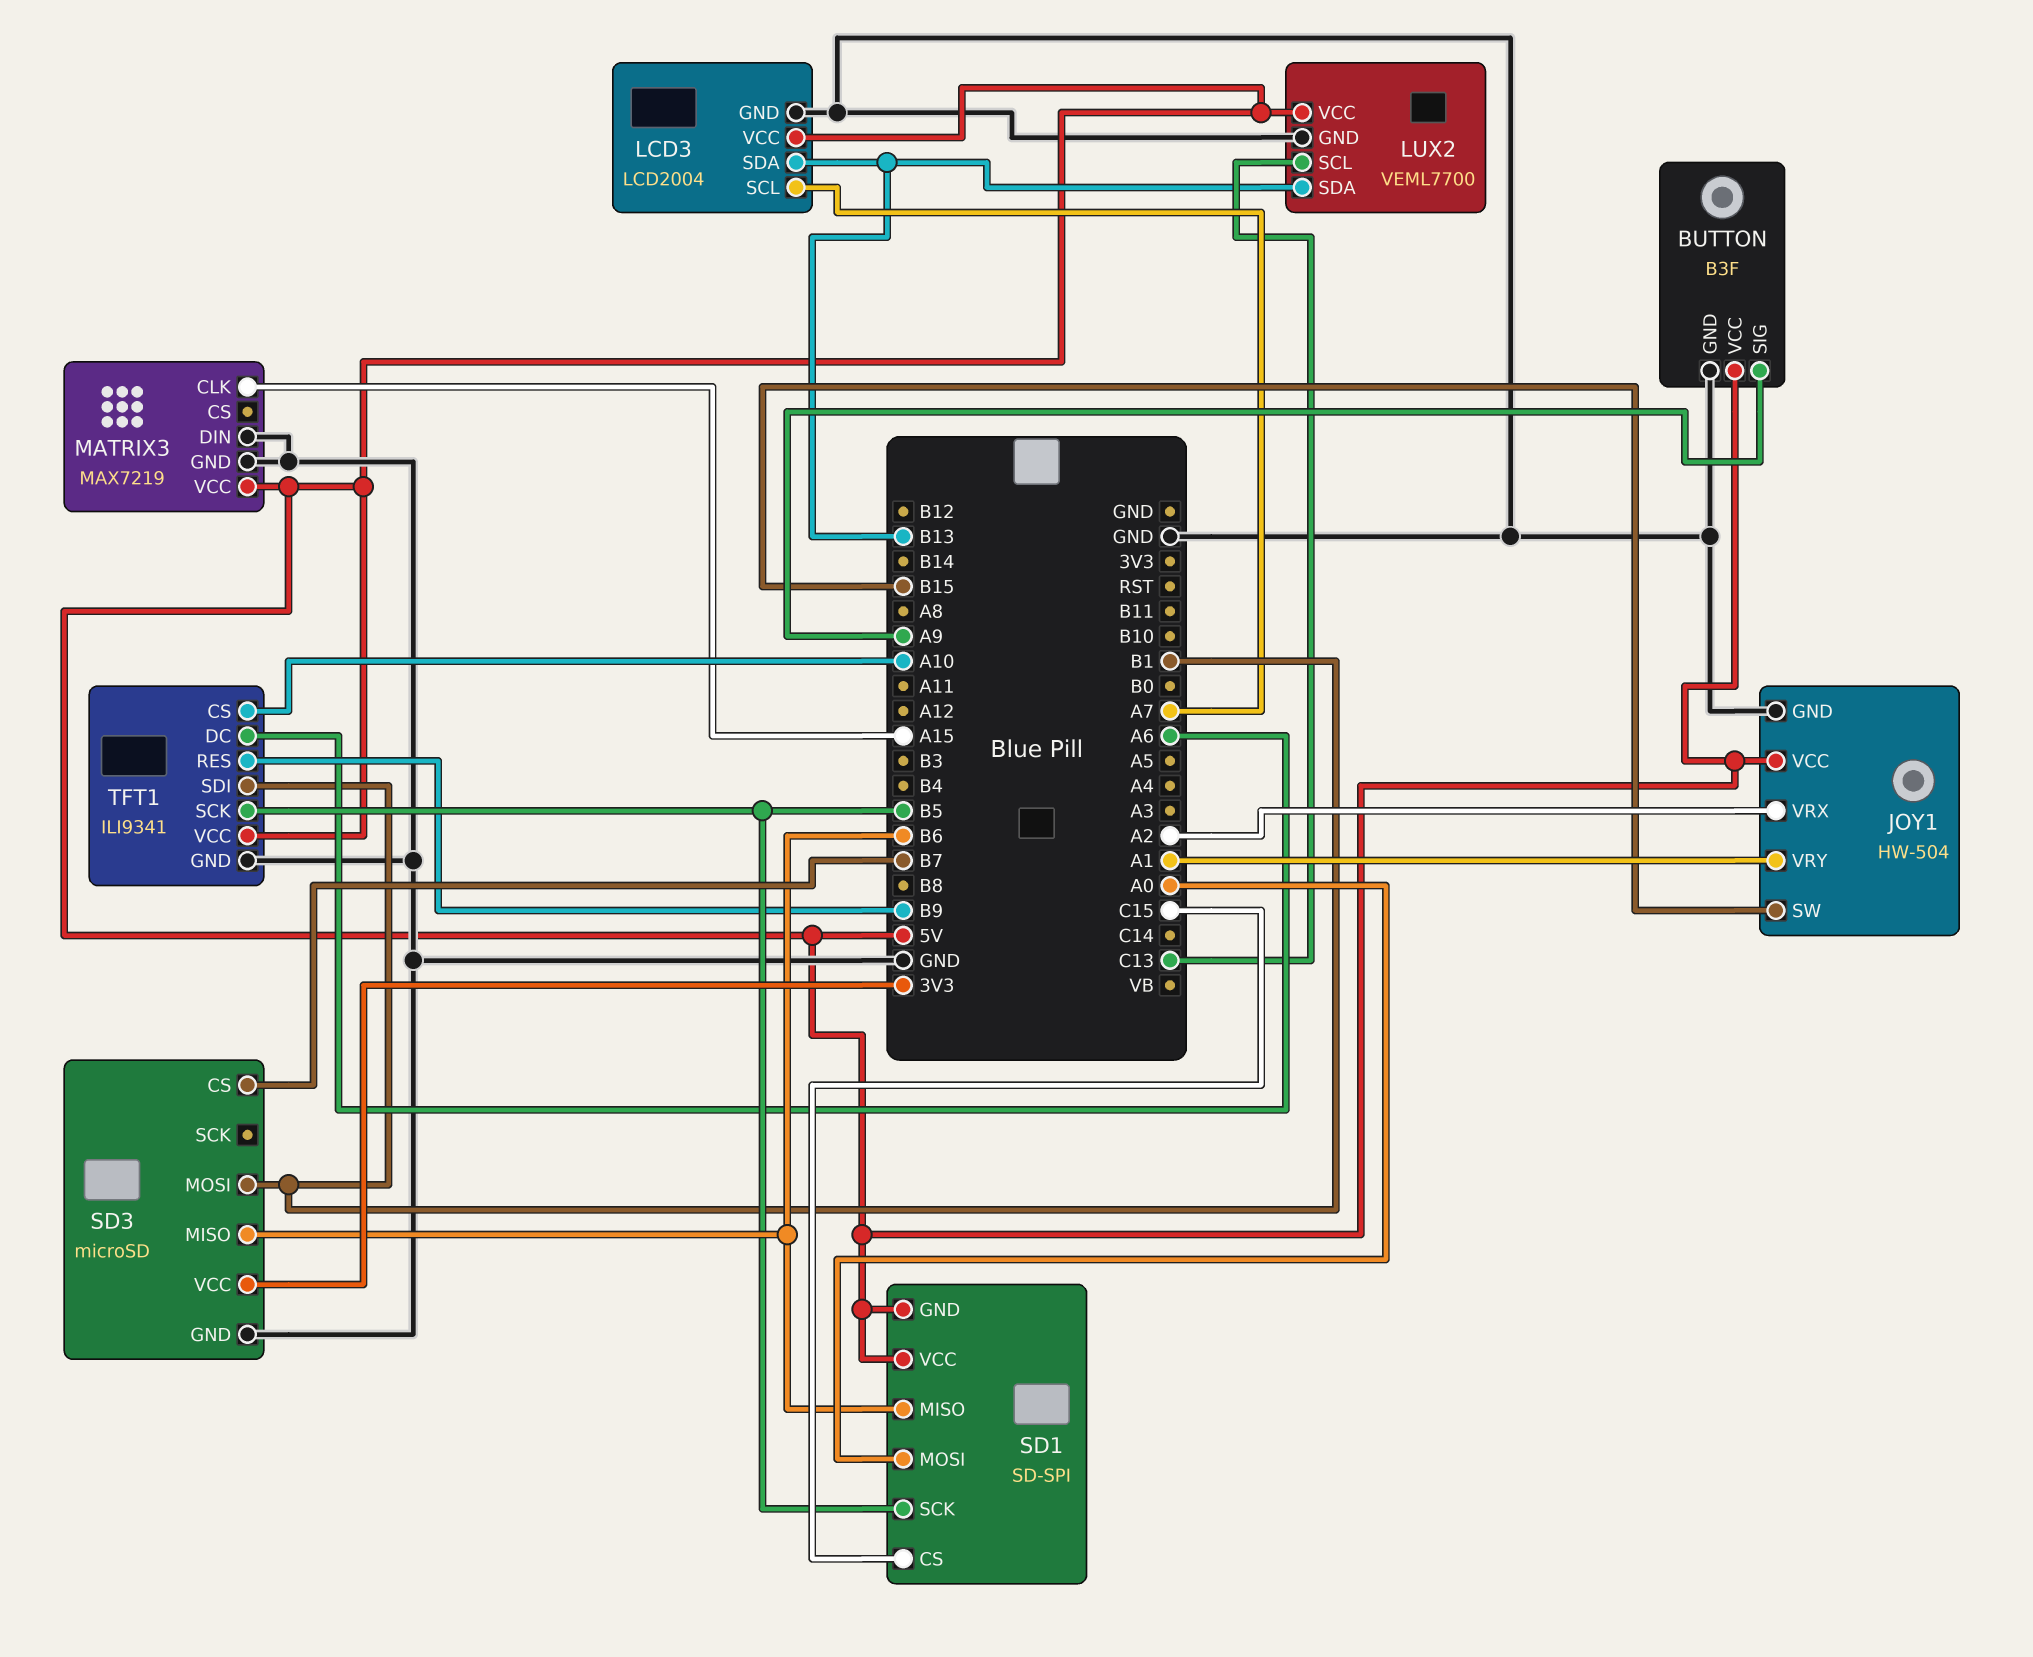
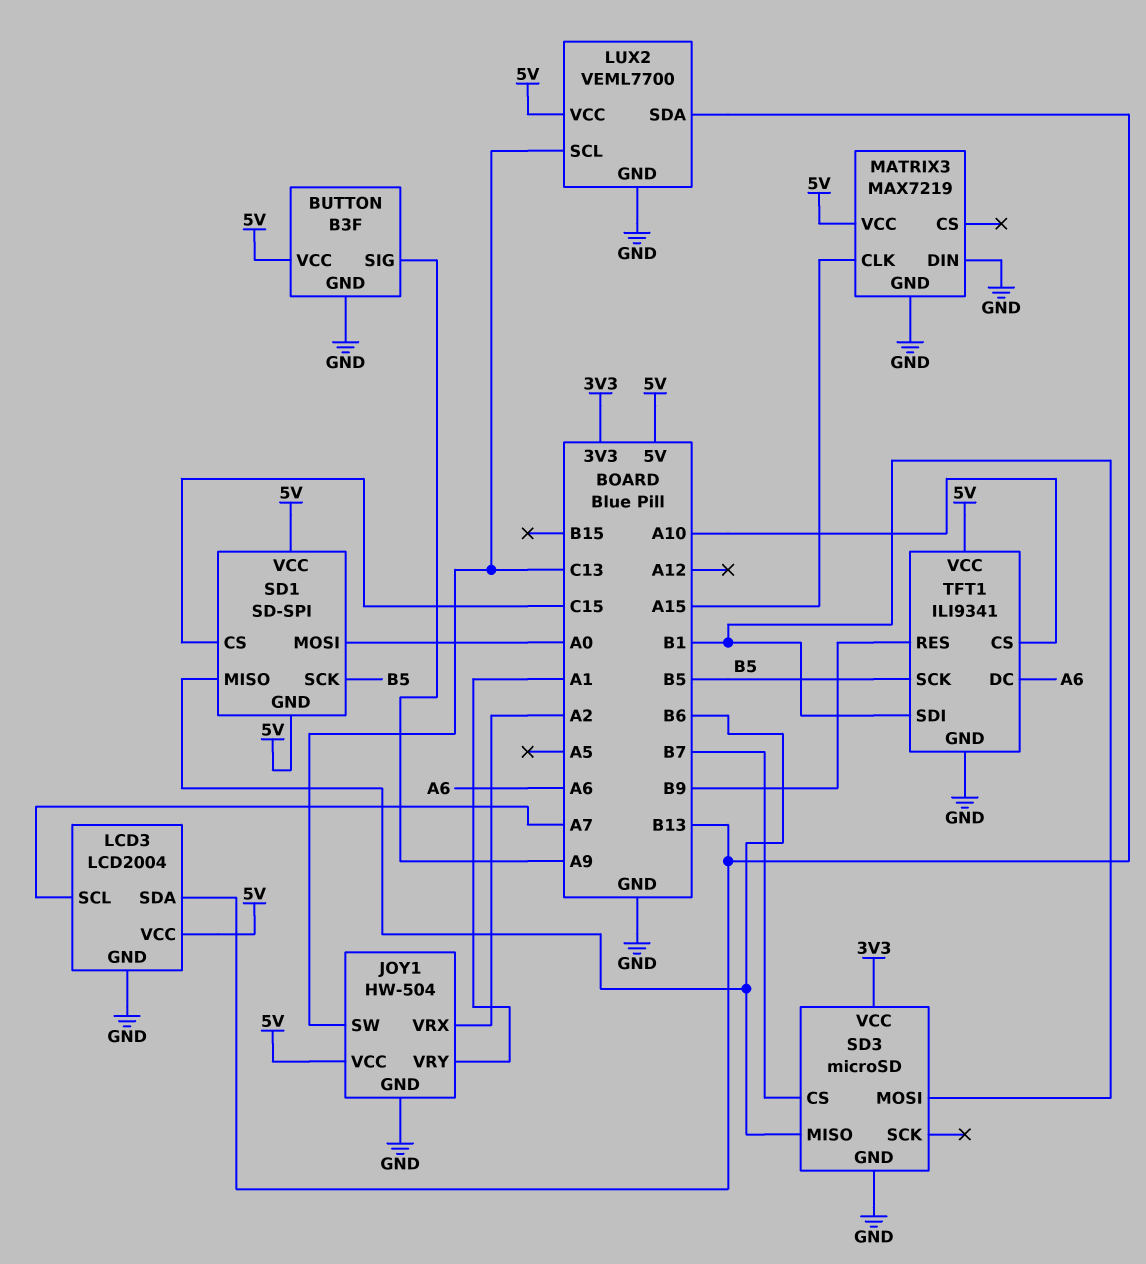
JOY1 pin SW: B15 -> C13

